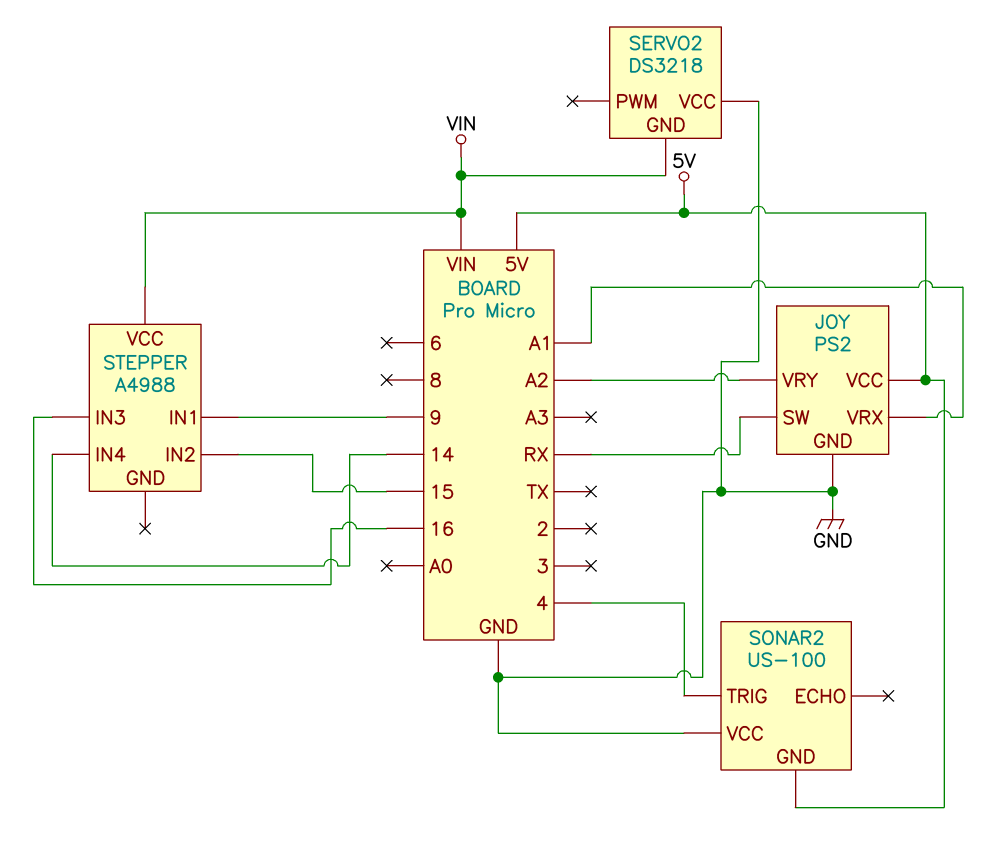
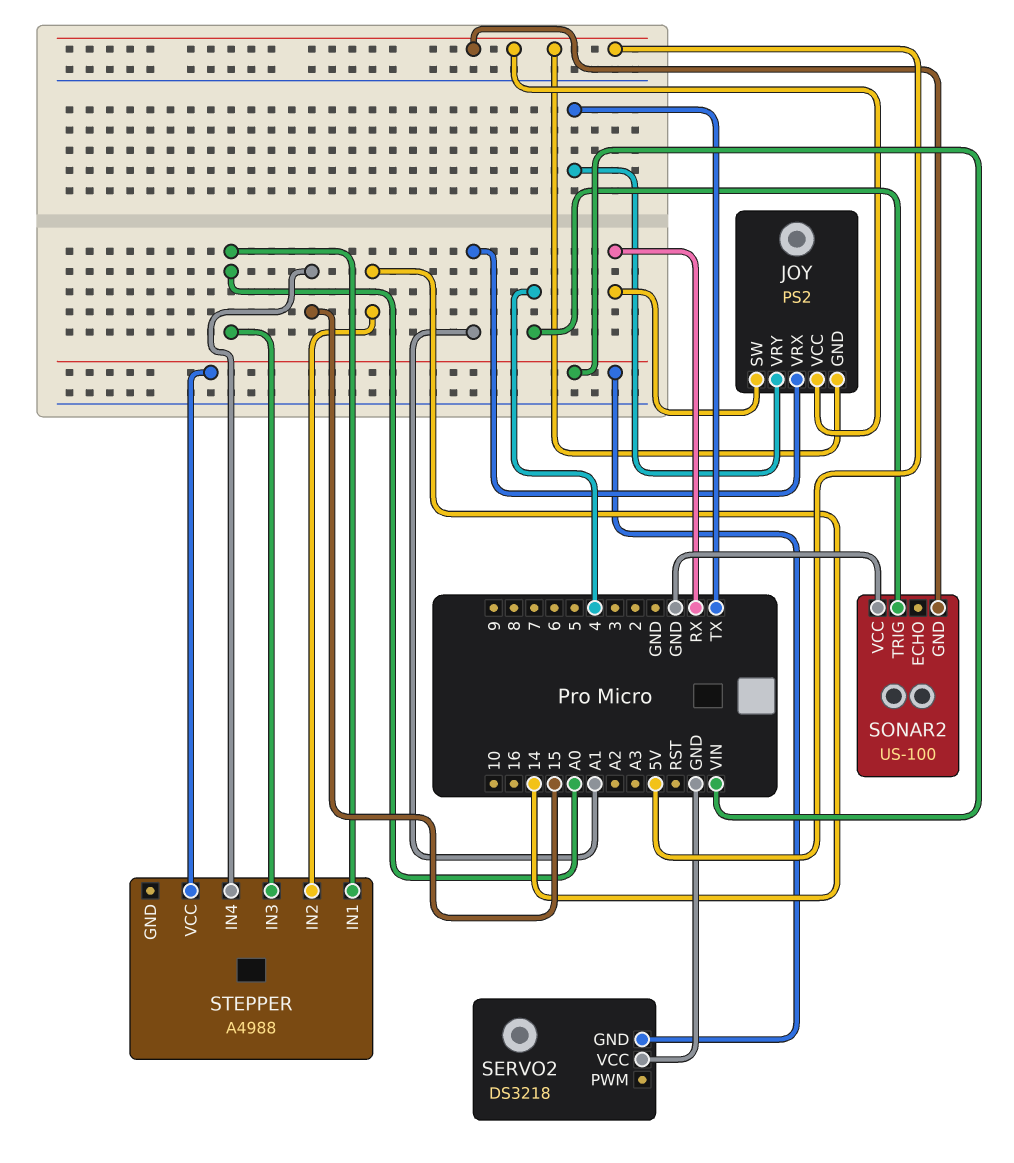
JOY pin GND: GND -> 5V
JOY pin VRY: A2 -> TX
STEPPER pin IN1: 9 -> A0
STEPPER pin IN2: 15 -> 14
STEPPER pin IN3: 16 -> A0
STEPPER pin IN4: 14 -> 15

